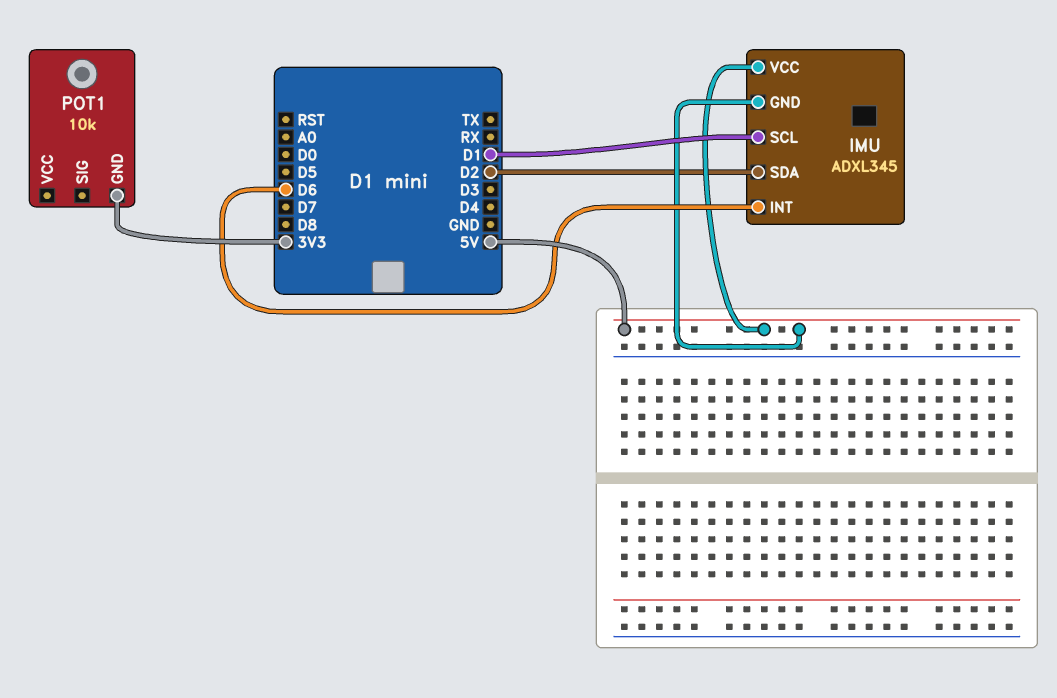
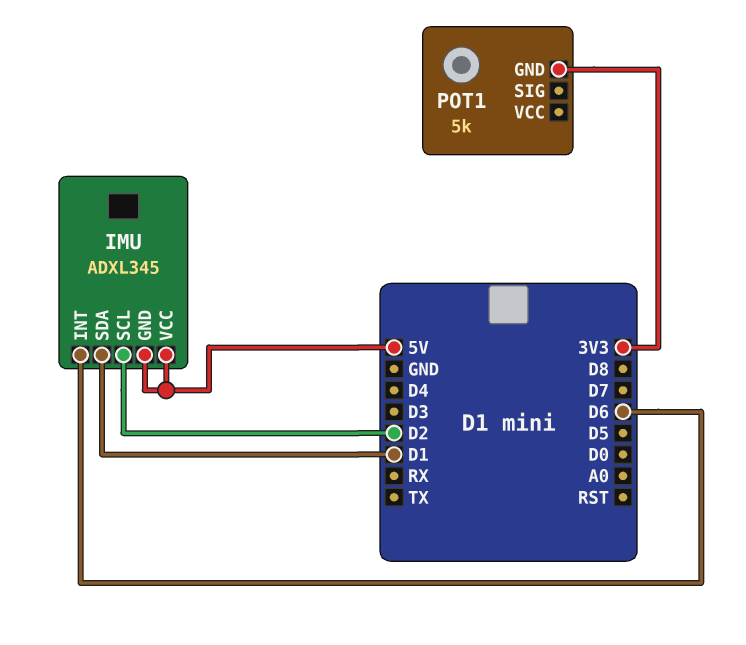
IMU pin SCL: D1 -> D2
IMU pin SDA: D2 -> D1
POT1: 10k -> 5k

